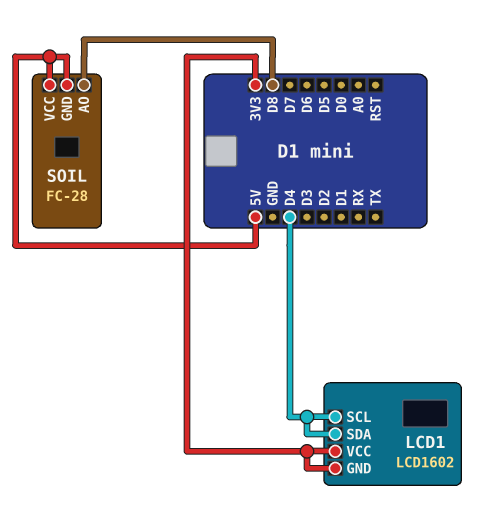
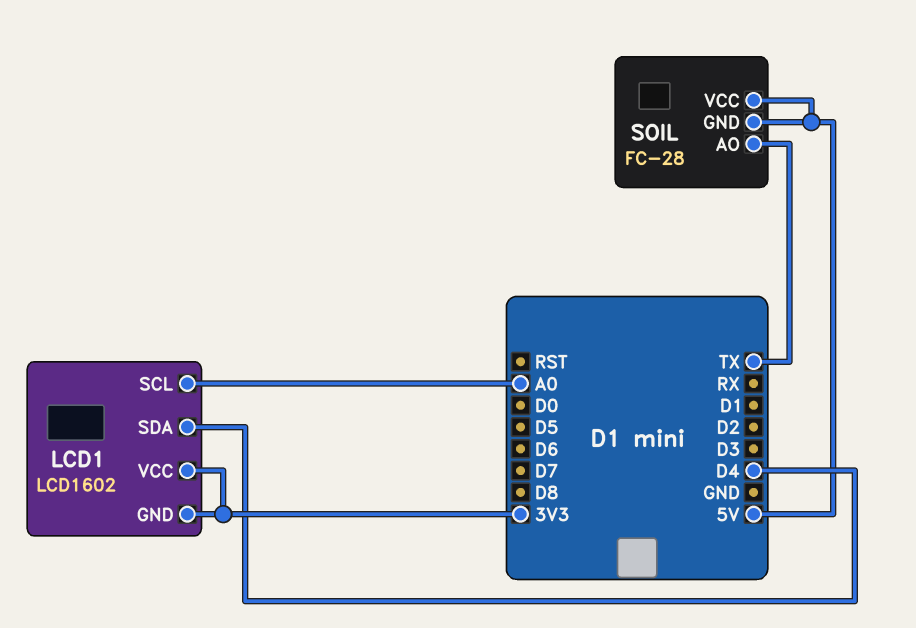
LCD1 pin SCL: D4 -> A0
SOIL pin AO: D8 -> TX

